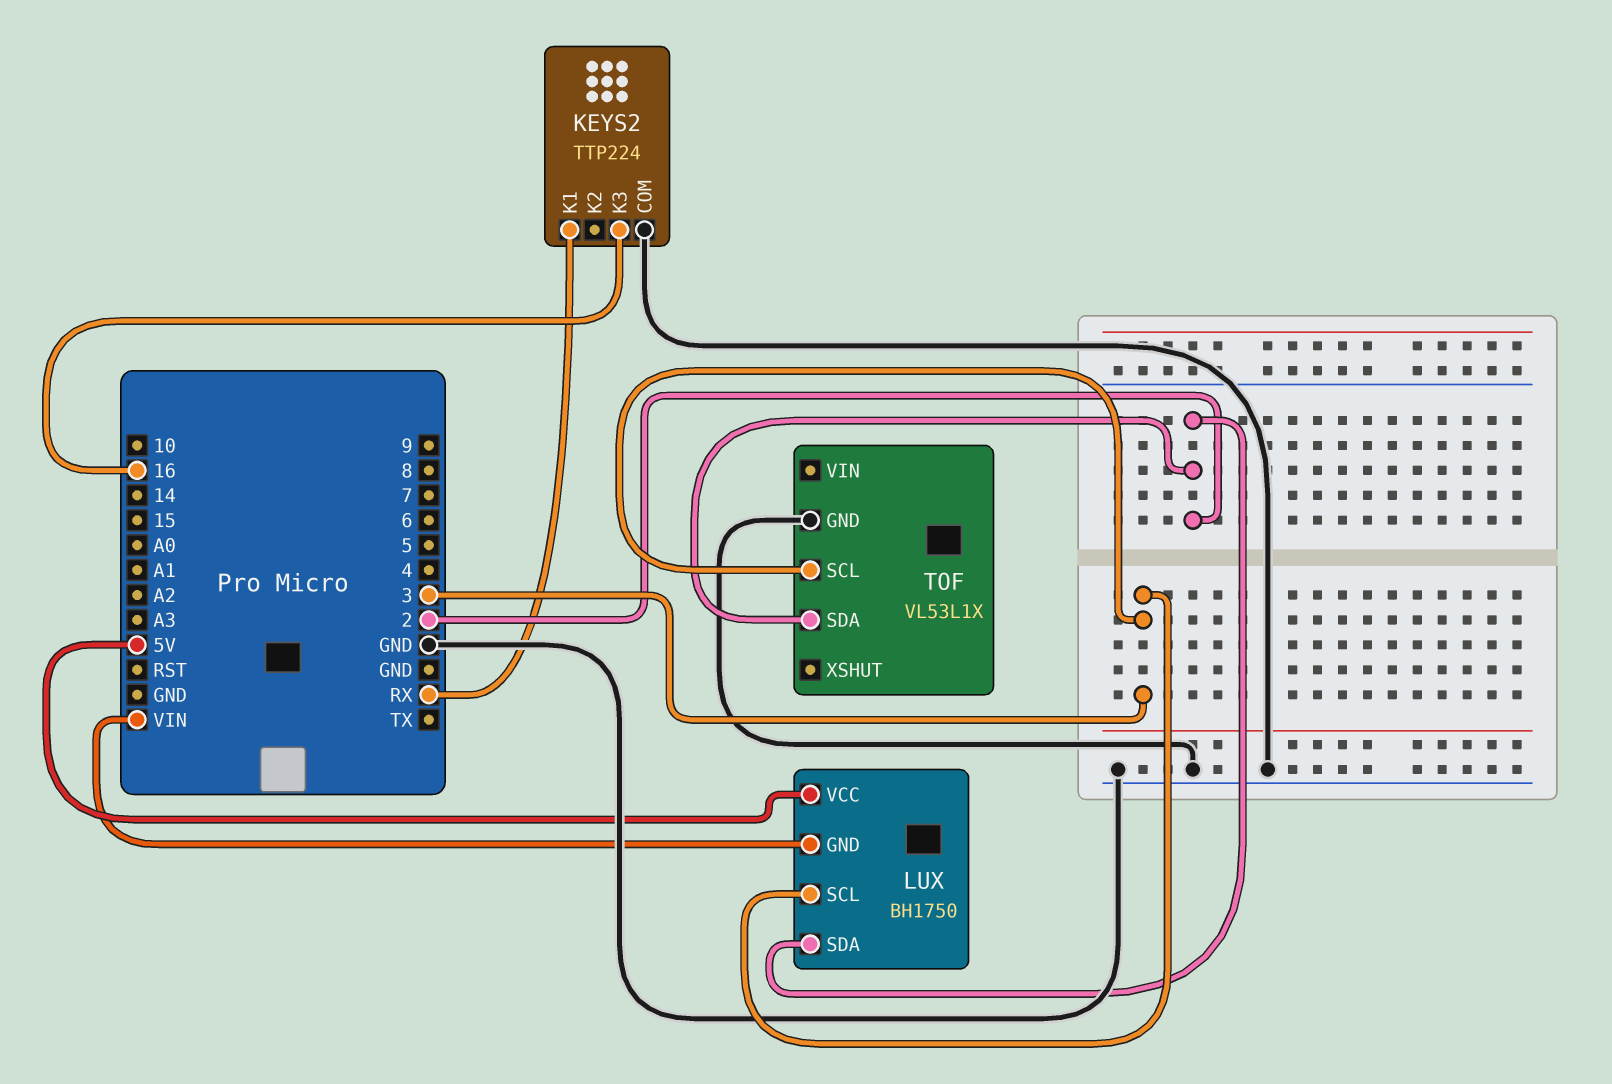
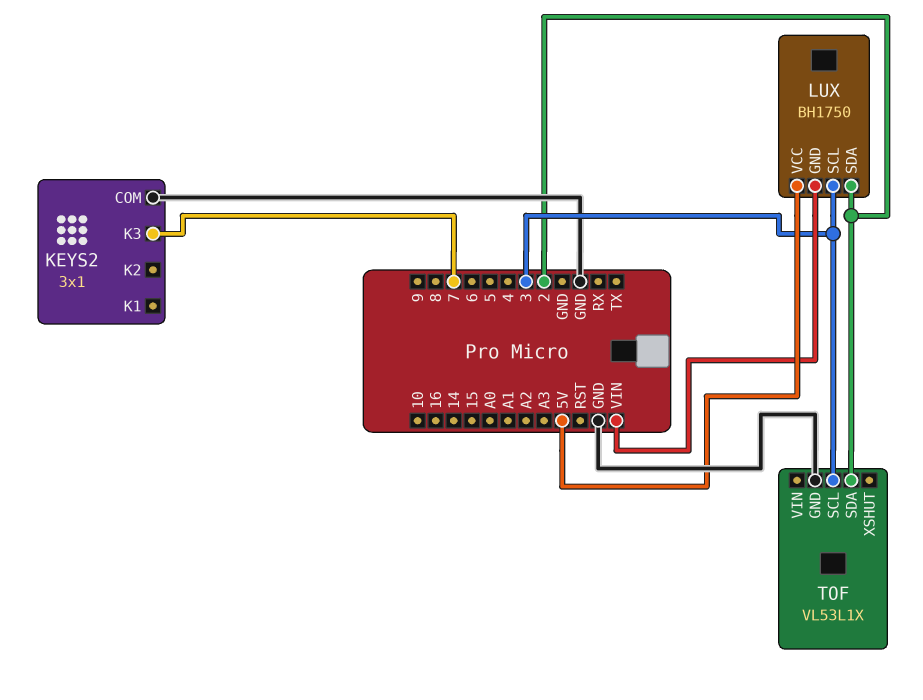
KEYS2: TTP224 -> 3x1
KEYS2 pin K1: RX -> none
KEYS2 pin K3: 16 -> 7

